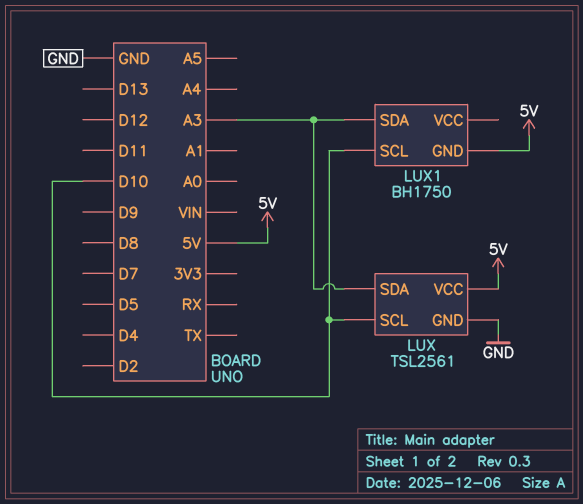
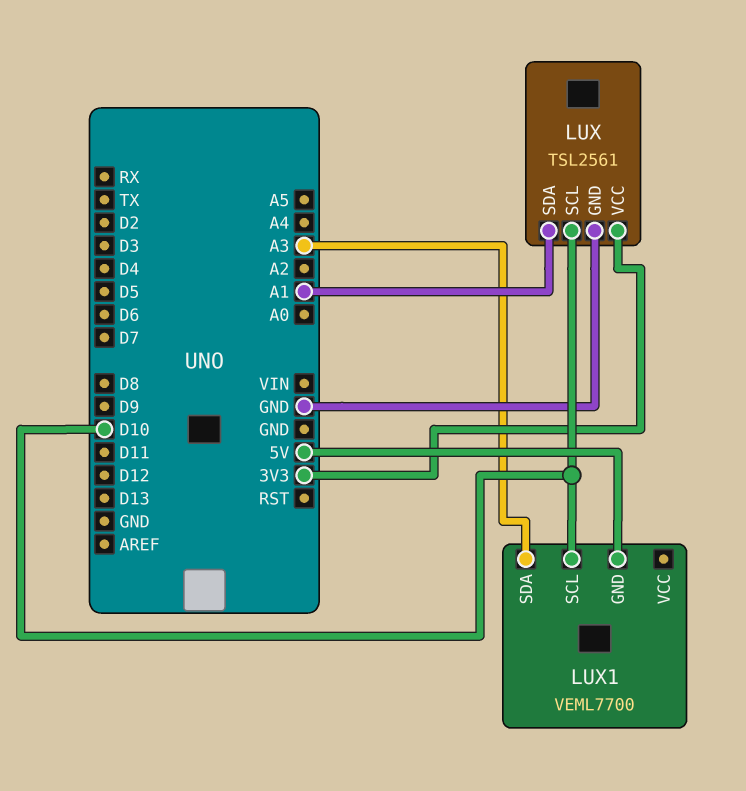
LUX pin SDA: A3 -> A1
LUX pin VCC: 5V -> 3V3
LUX1: BH1750 -> VEML7700

